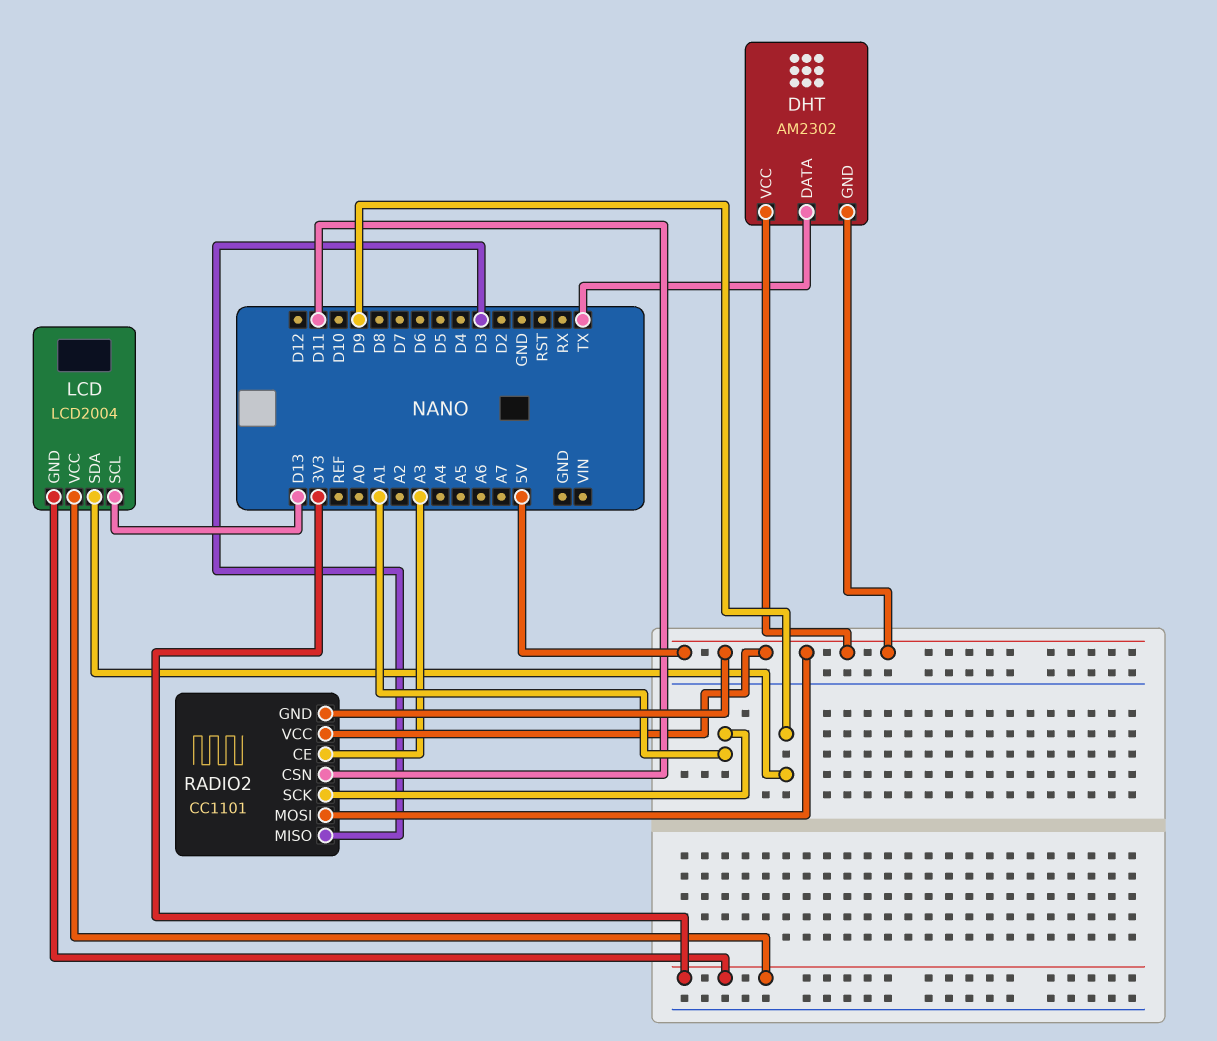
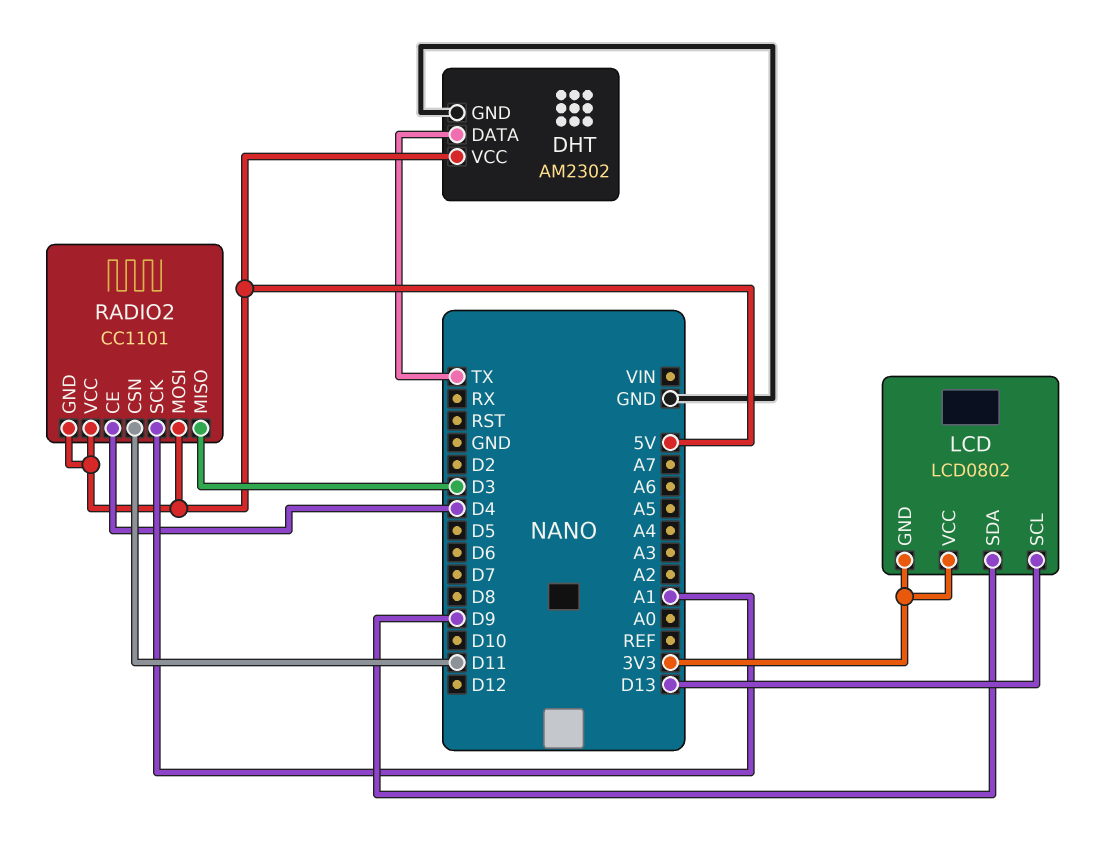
DHT pin GND: 5V -> GND
LCD: LCD2004 -> LCD0802
RADIO2 pin CE: A3 -> D4

